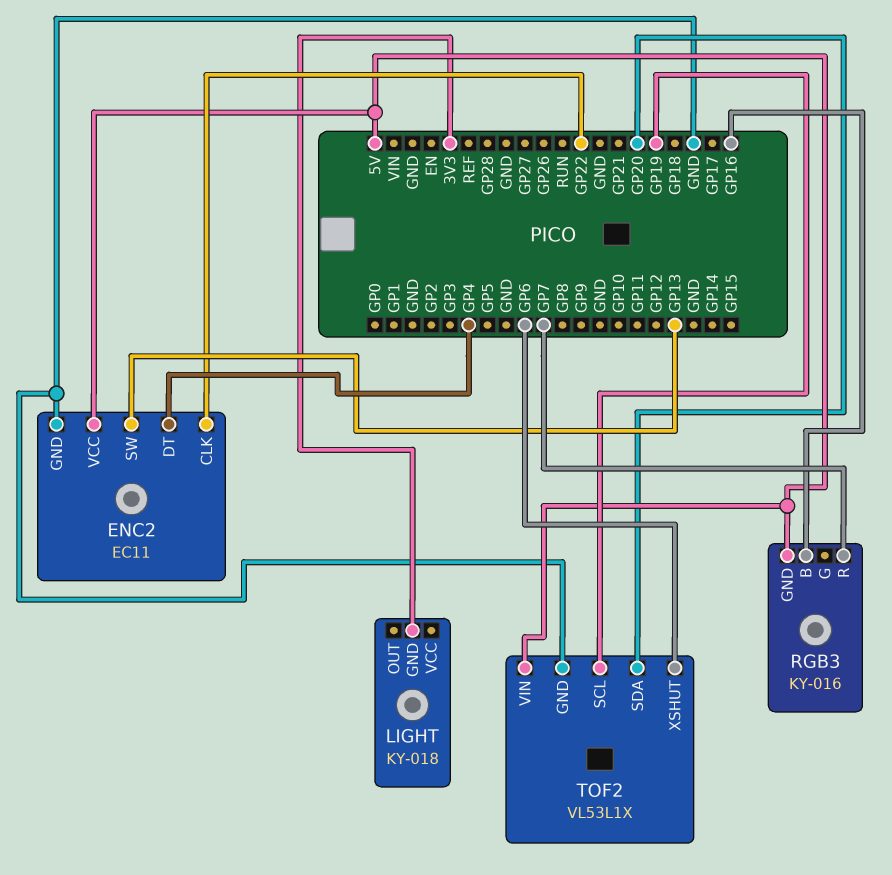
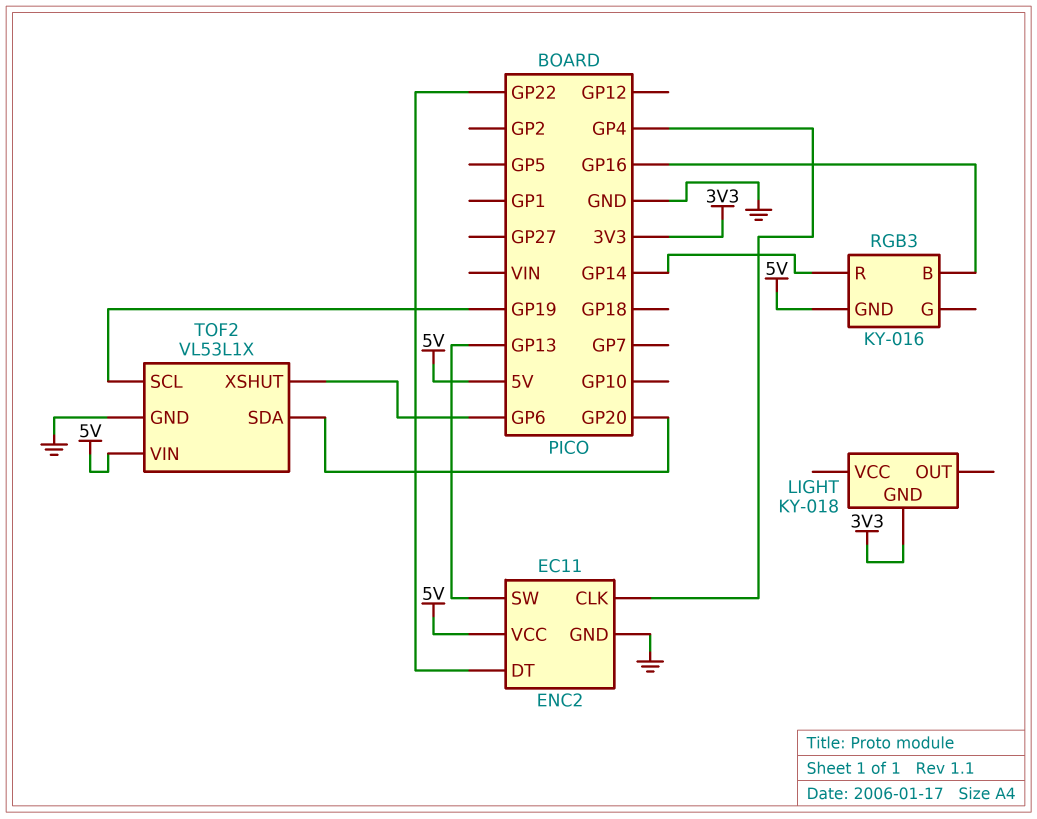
ENC2 pin CLK: GP22 -> GP4
ENC2 pin DT: GP4 -> GP22
RGB3 pin R: GP7 -> GP14

